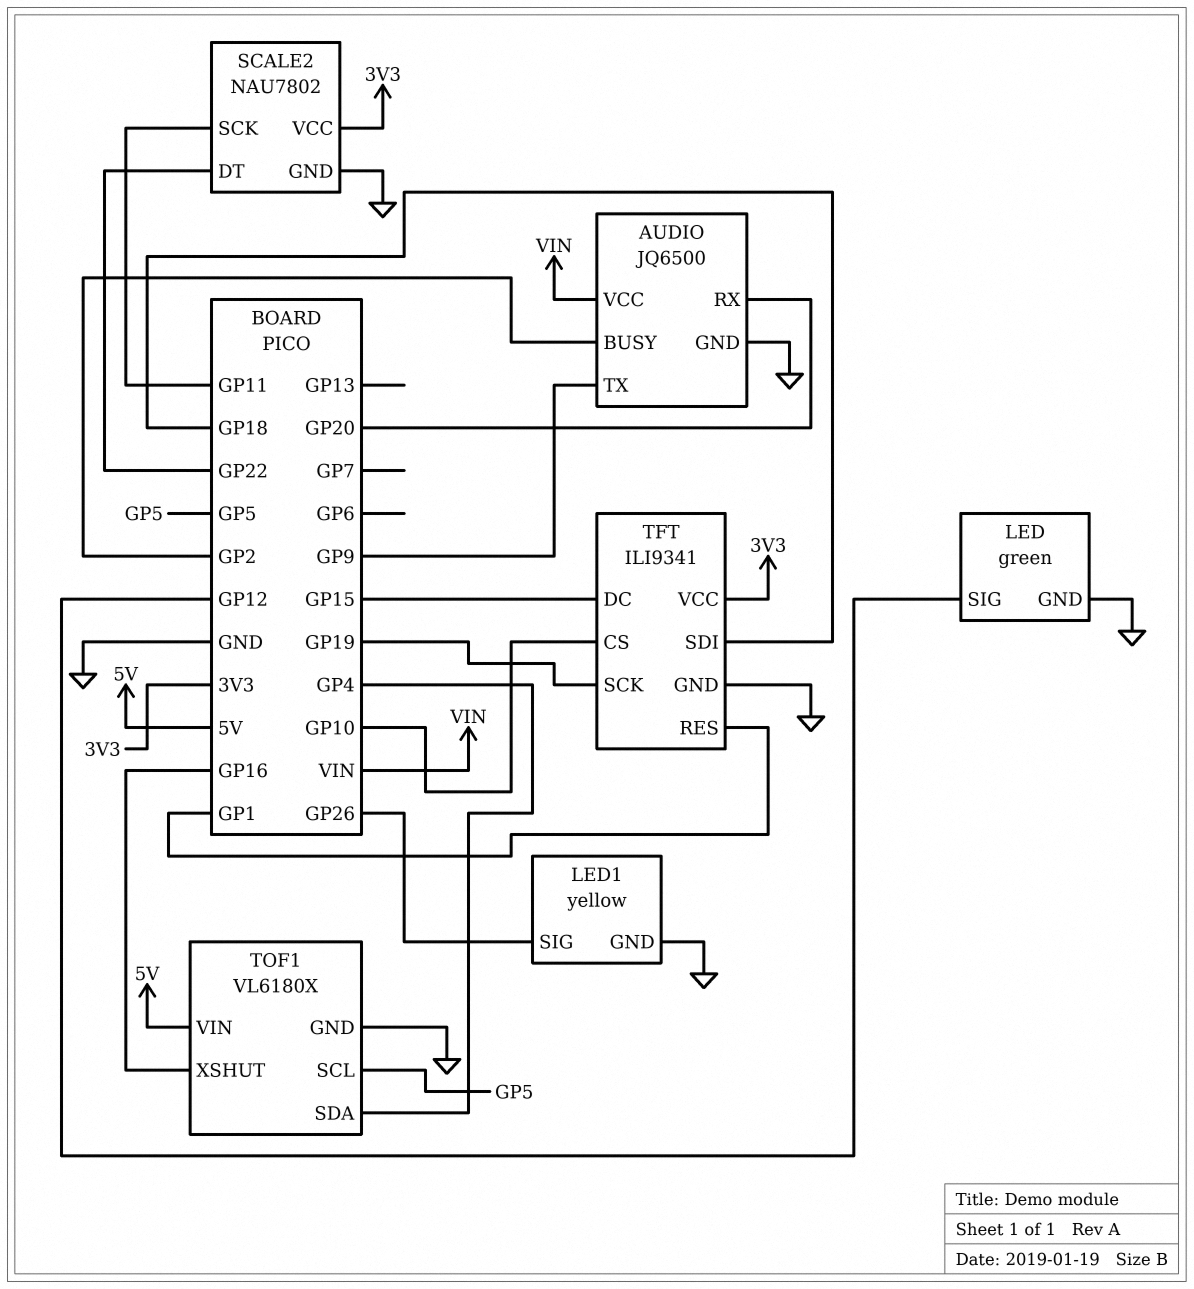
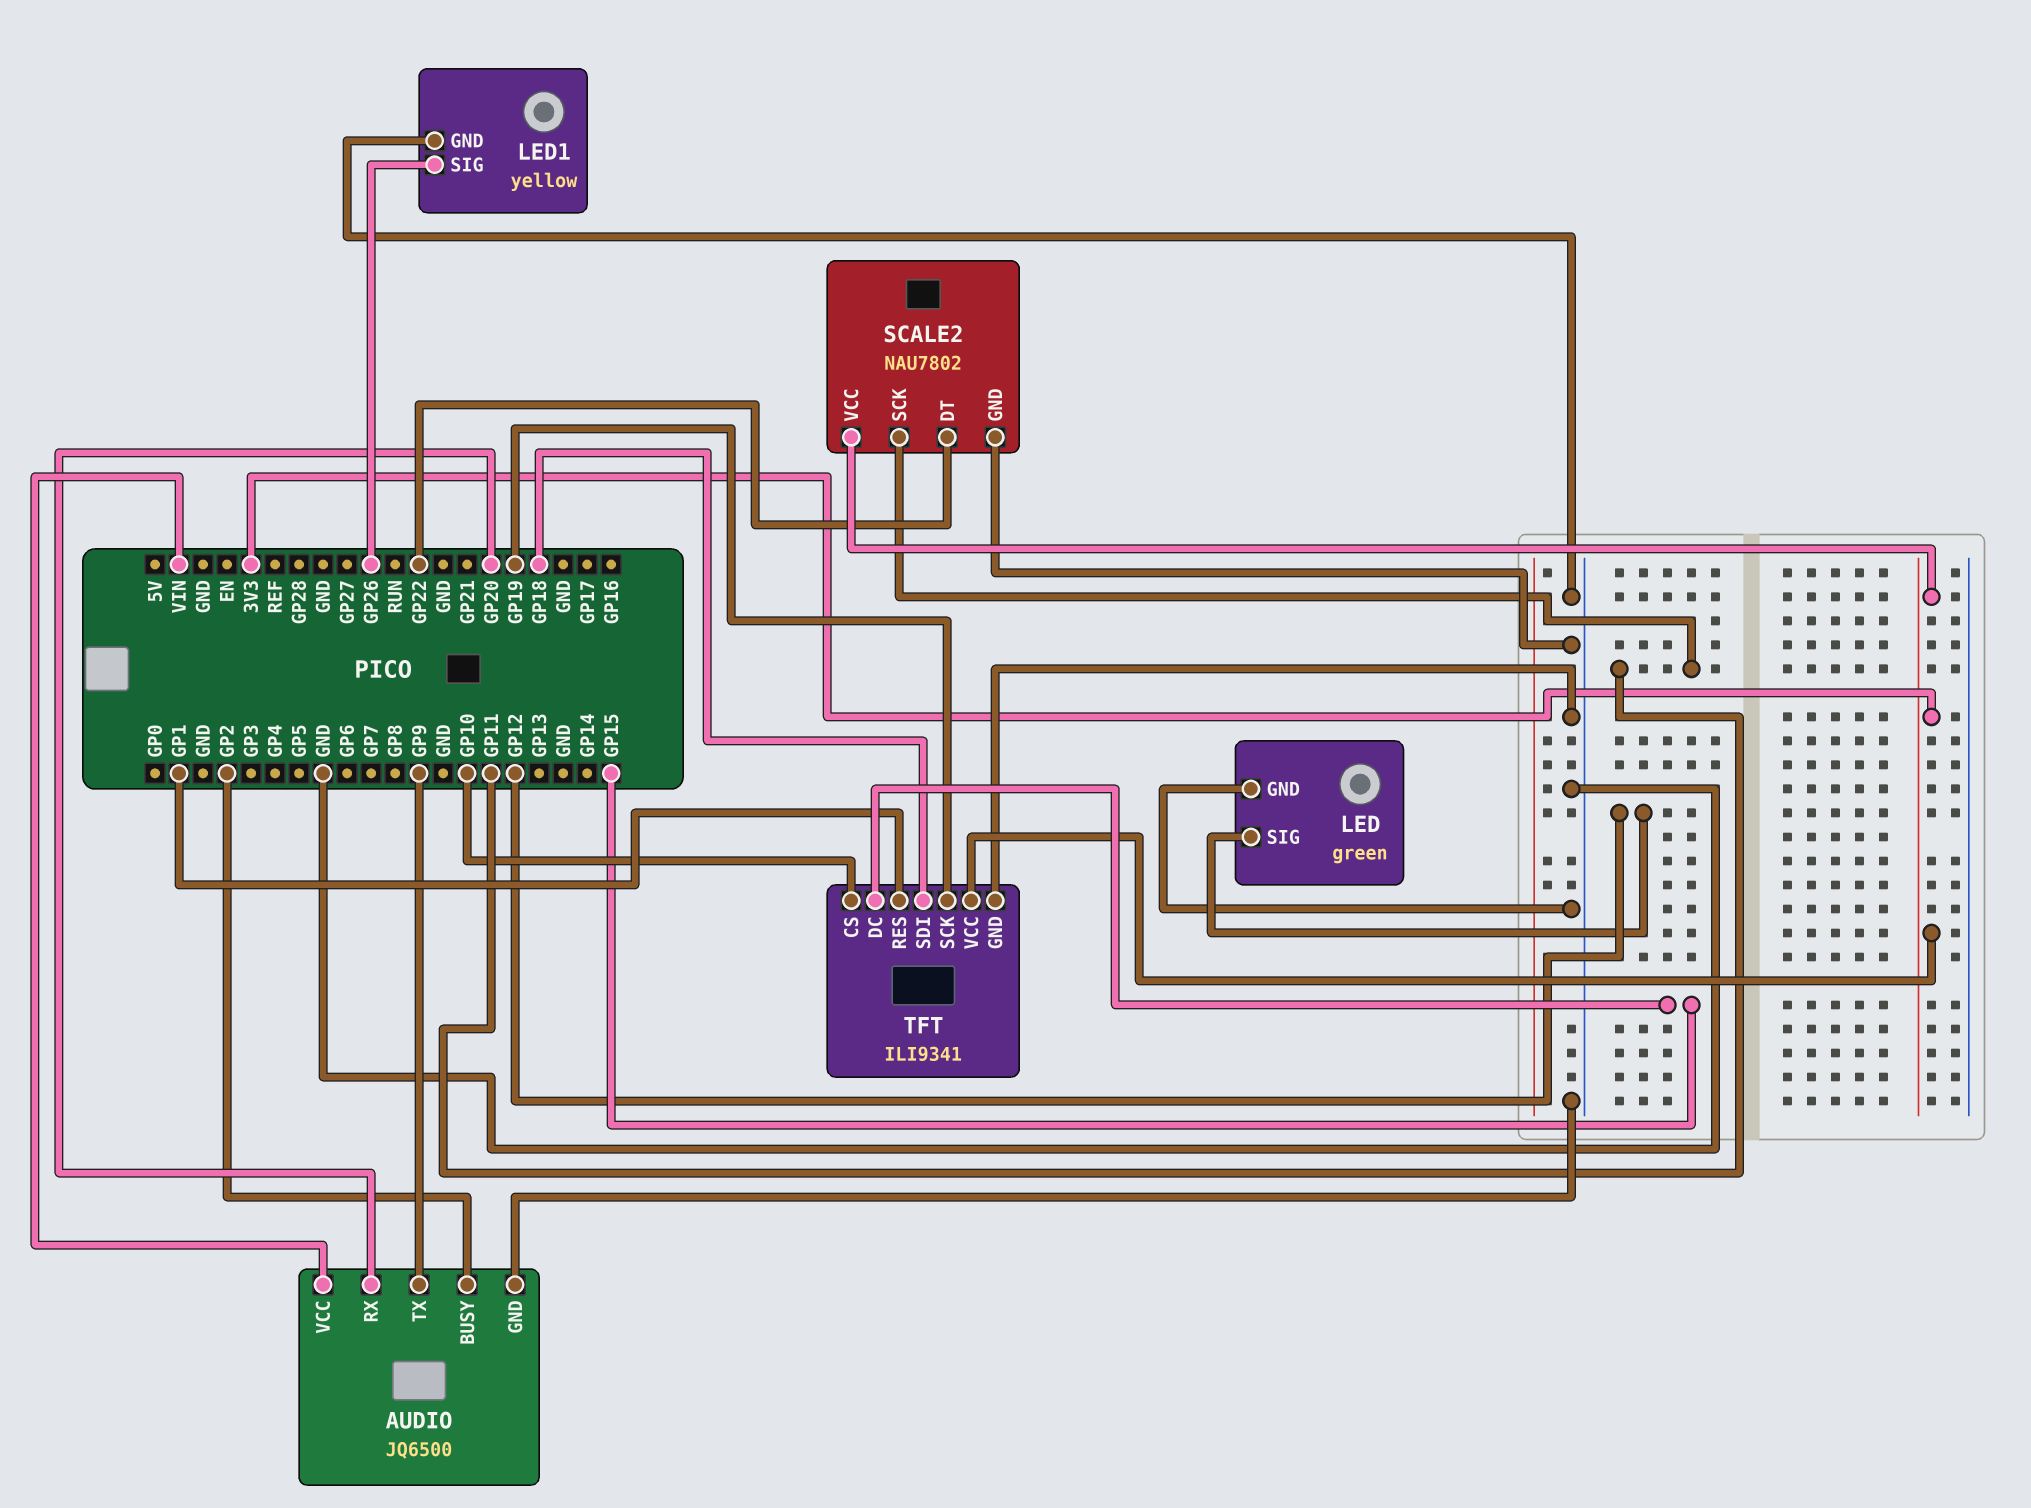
TOF1: VL6180X -> none
TOF1 pin GND: GND -> none
TOF1 pin SCL: GP5 -> none
TOF1 pin SDA: GP4 -> none
TOF1 pin VIN: 5V -> none
TOF1 pin XSHUT: GP16 -> none

